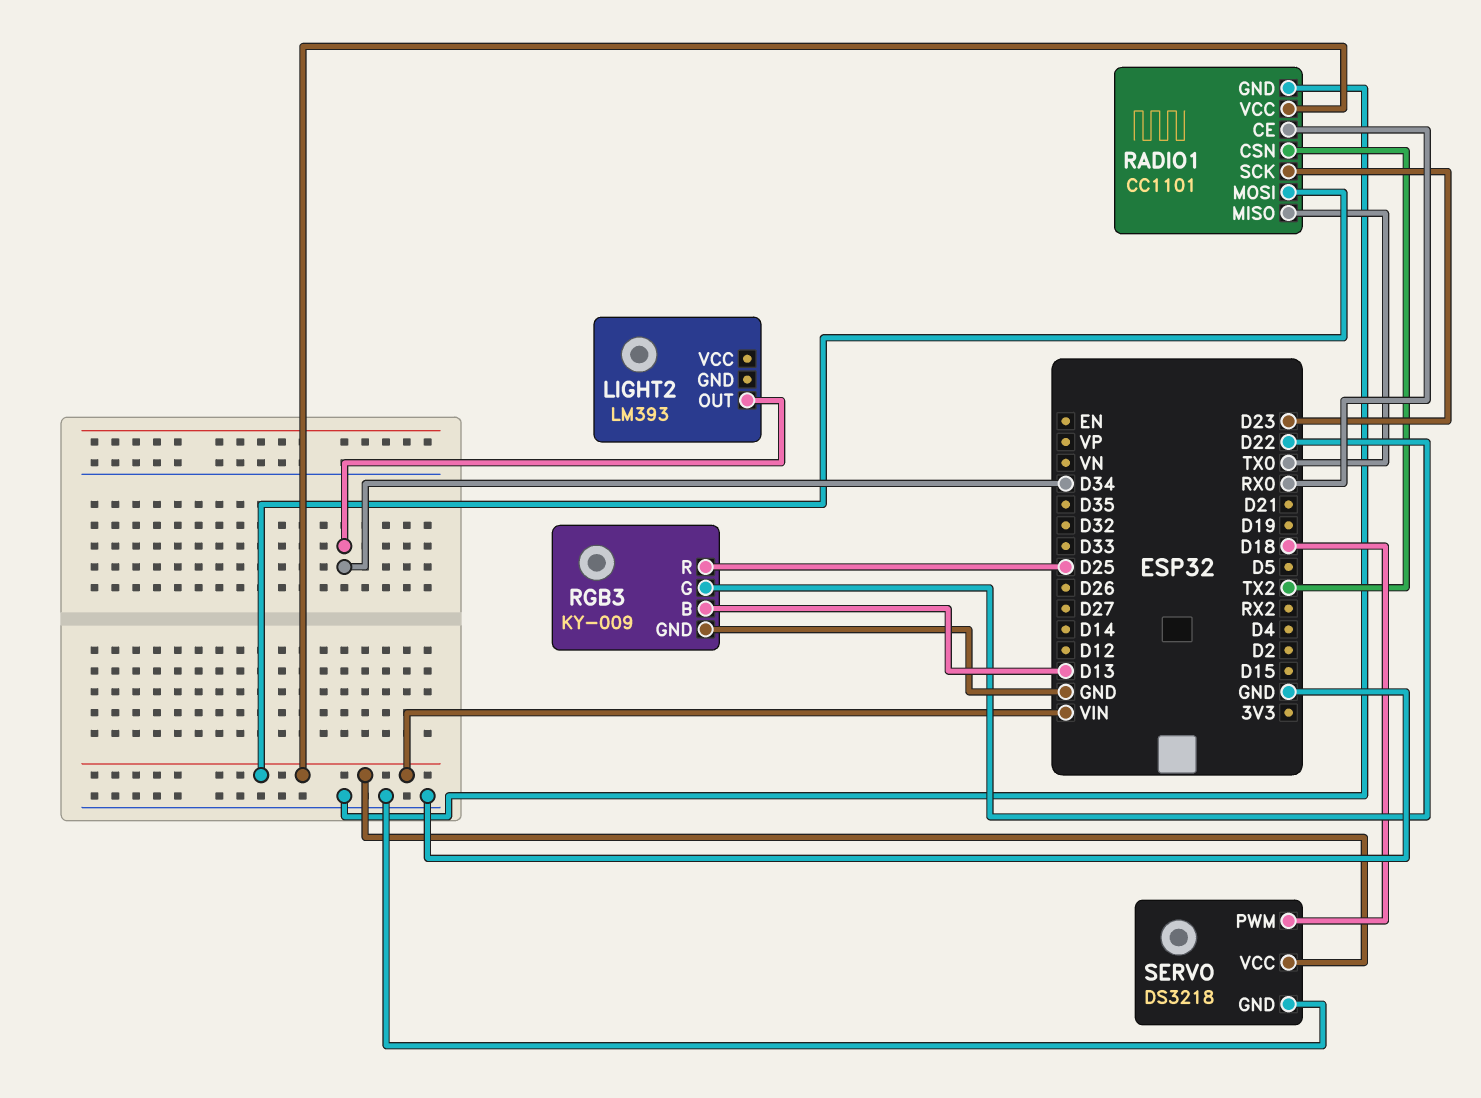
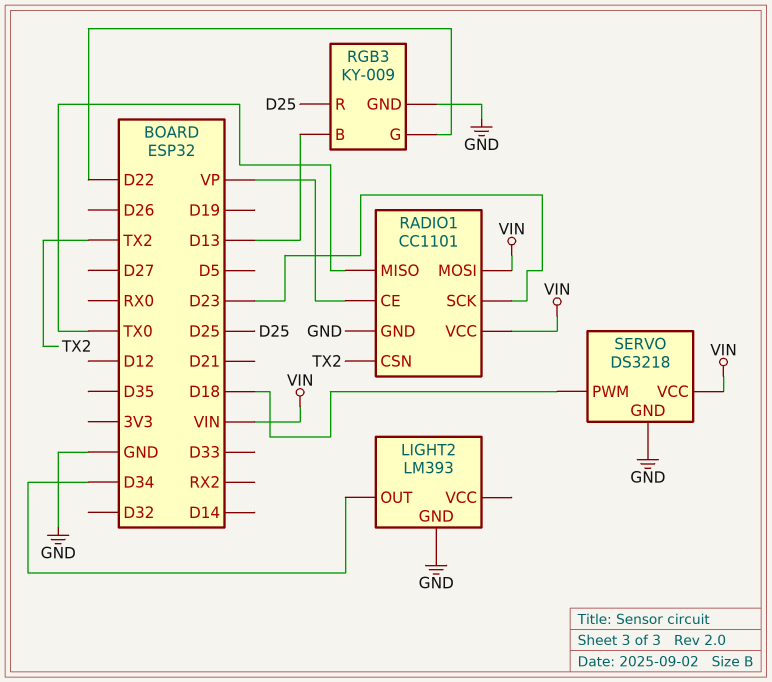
LIGHT2 pin GND: none -> GND
RADIO1 pin CE: RX0 -> VP

